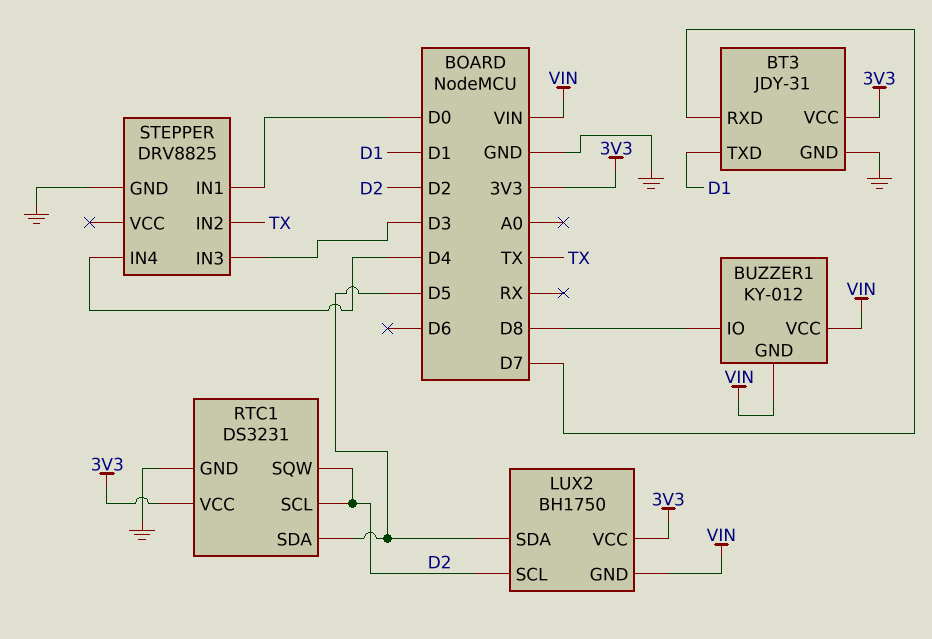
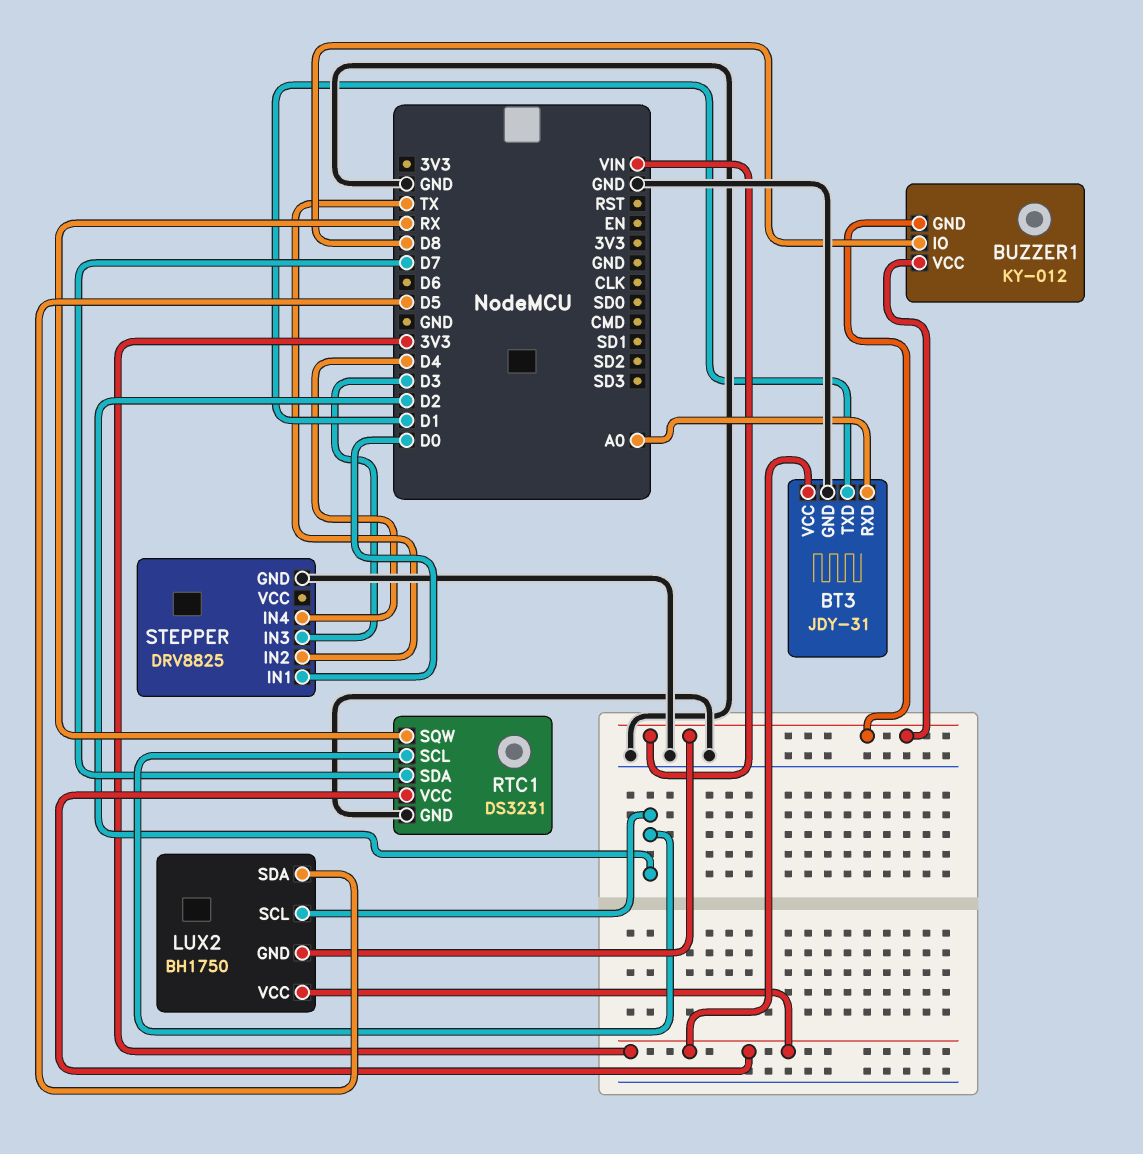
BT3 pin RXD: D7 -> A0
RTC1 pin SDA: D5 -> D7
RTC1 pin SQW: D2 -> RX

